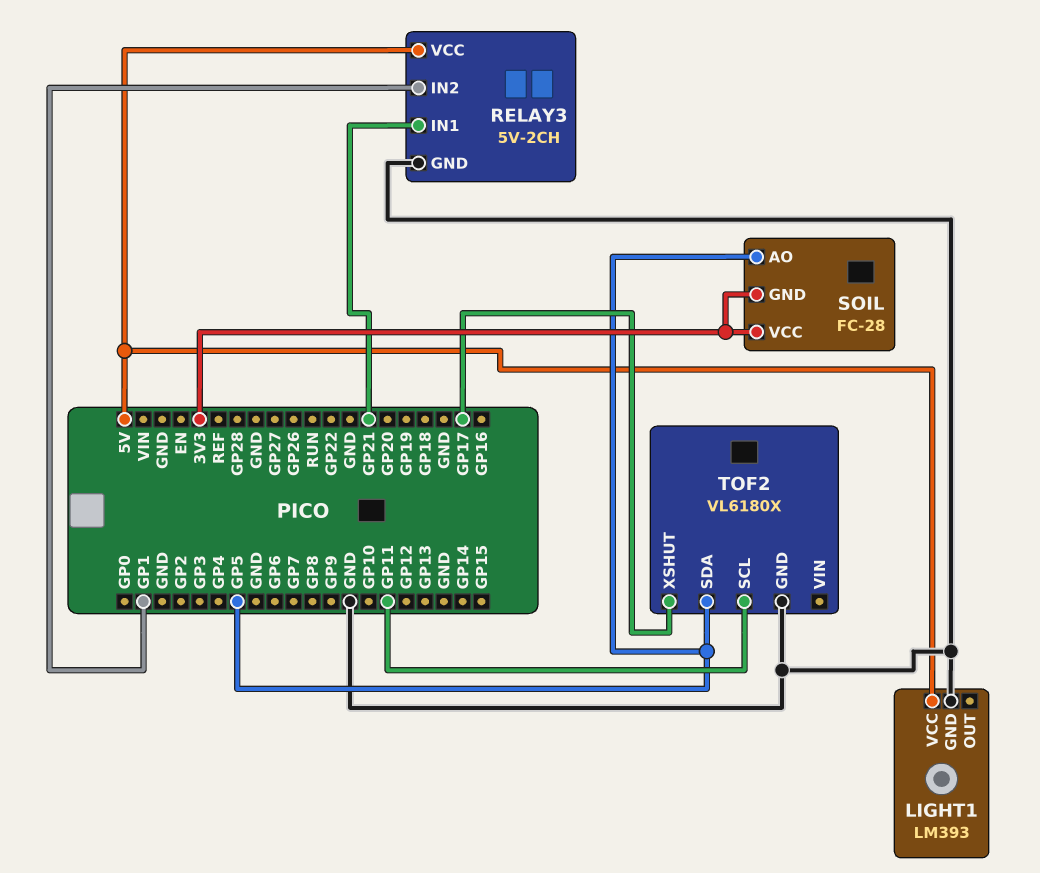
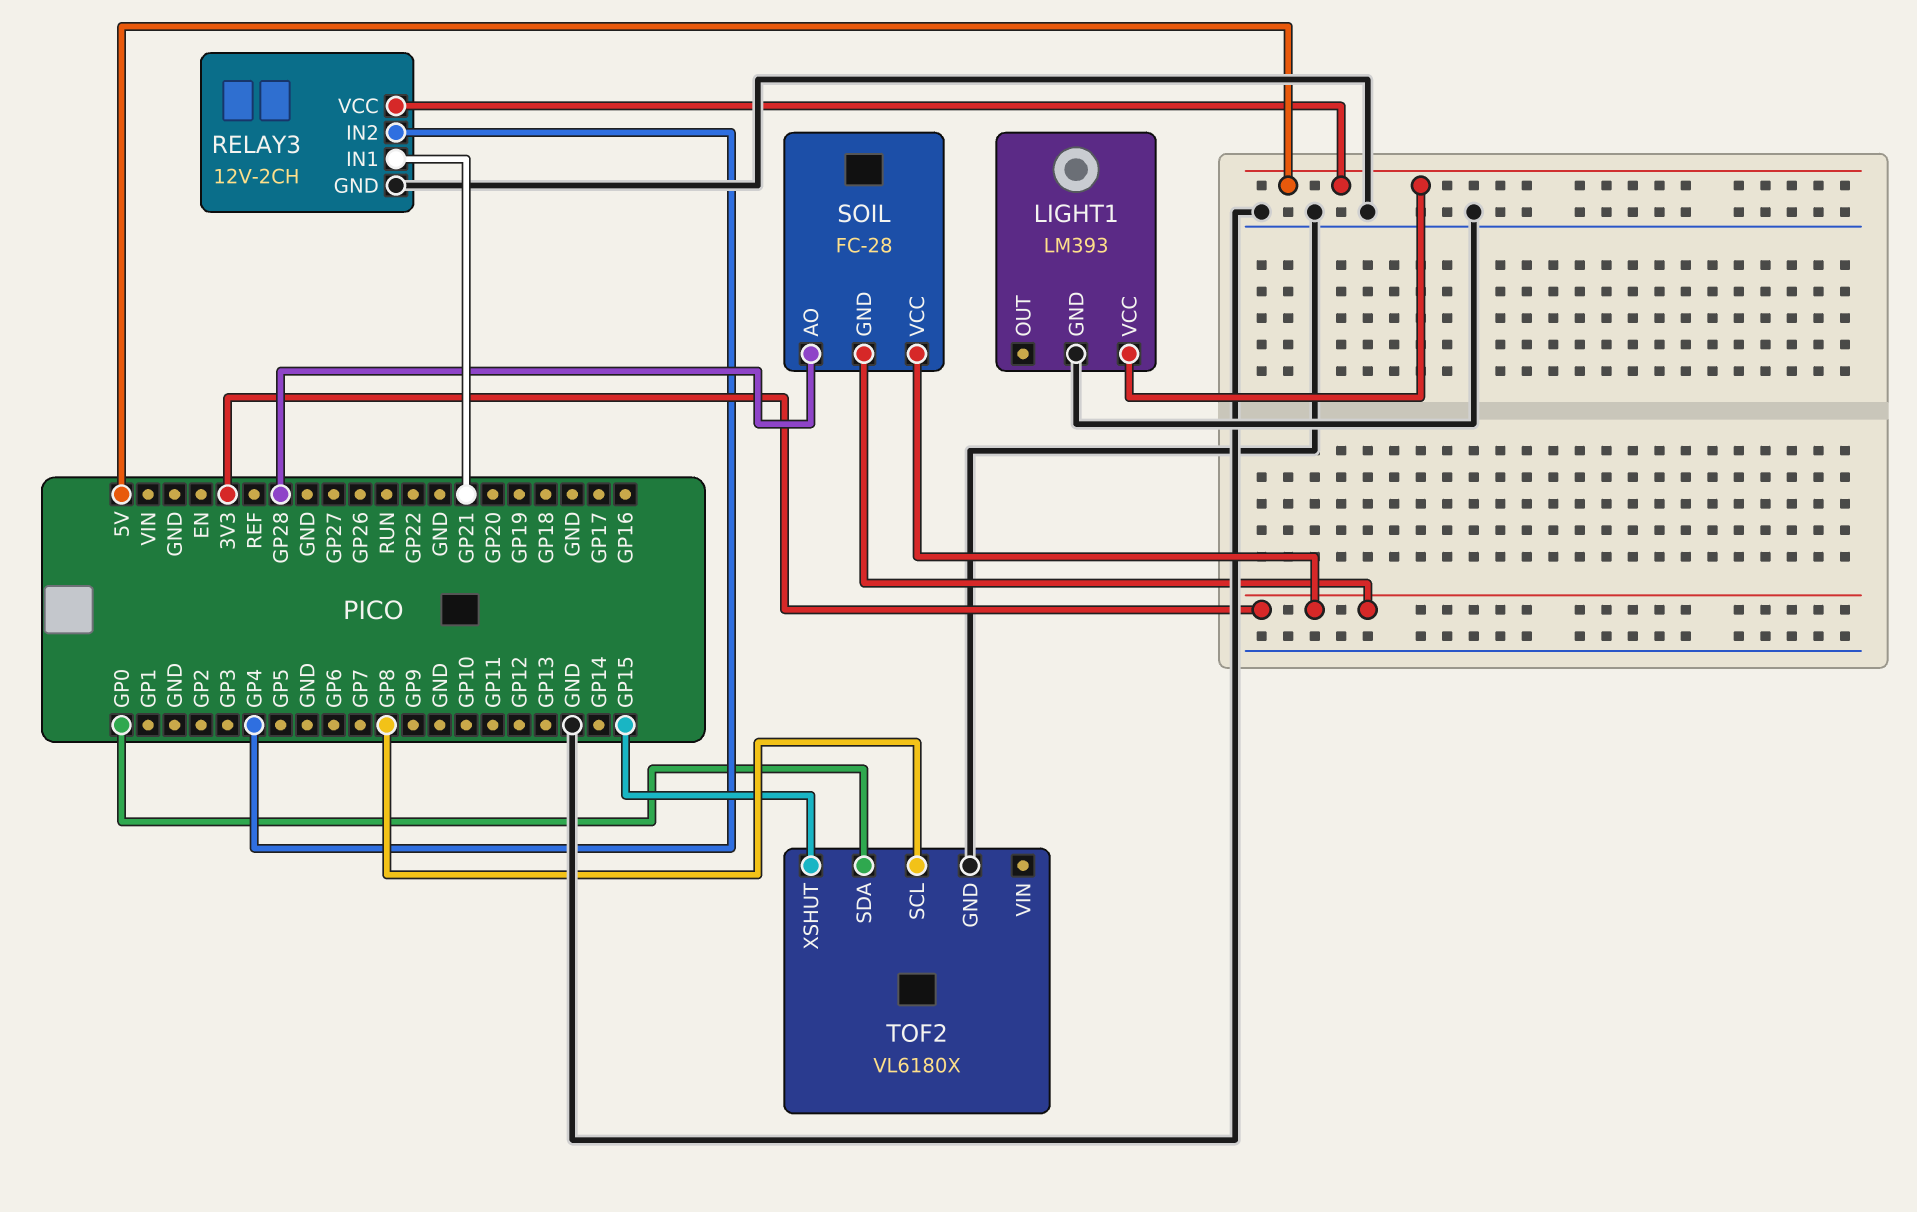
RELAY3: 5V-2CH -> 12V-2CH
RELAY3 pin IN2: GP1 -> GP4
SOIL pin AO: GP5 -> GP28
TOF2 pin SCL: GP11 -> GP8
TOF2 pin SDA: GP5 -> GP0
TOF2 pin XSHUT: GP17 -> GP15

